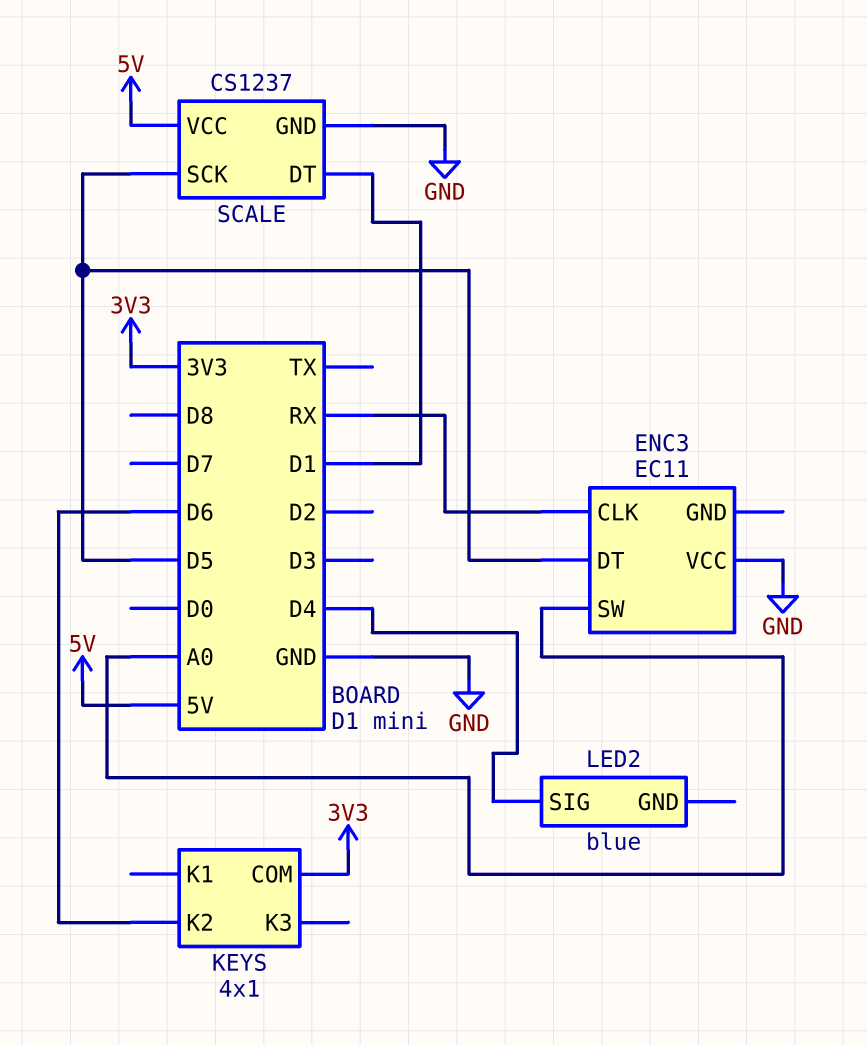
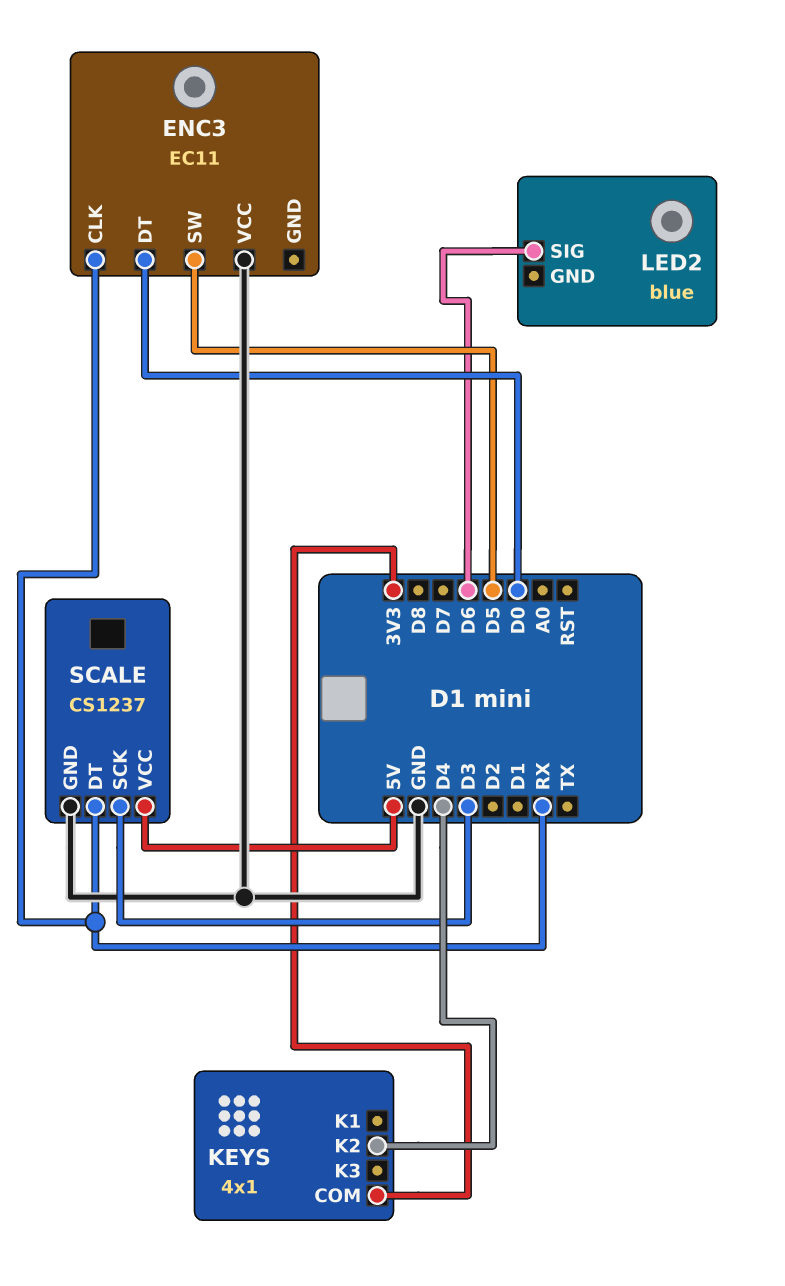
ENC3 pin DT: D5 -> D0
ENC3 pin SW: A0 -> D5
KEYS pin K2: D6 -> D4
LED2 pin SIG: D4 -> D6
SCALE pin DT: D1 -> RX
SCALE pin SCK: D5 -> D3

